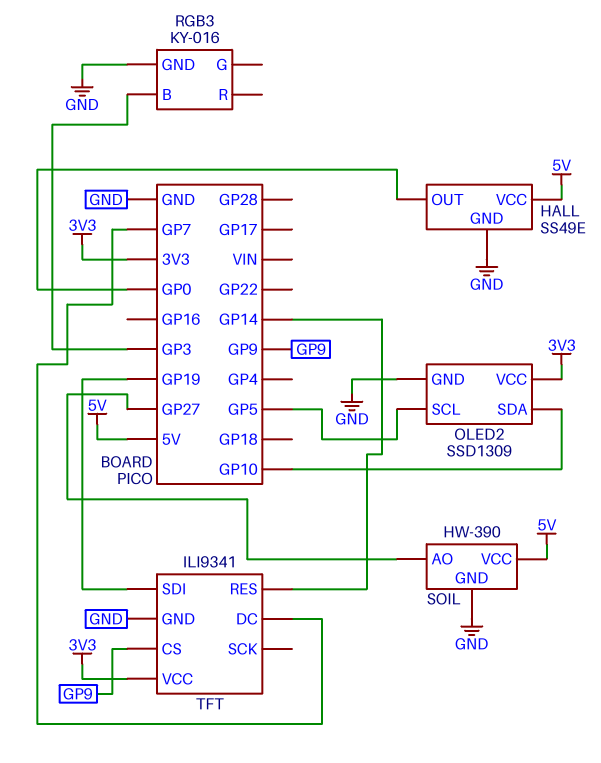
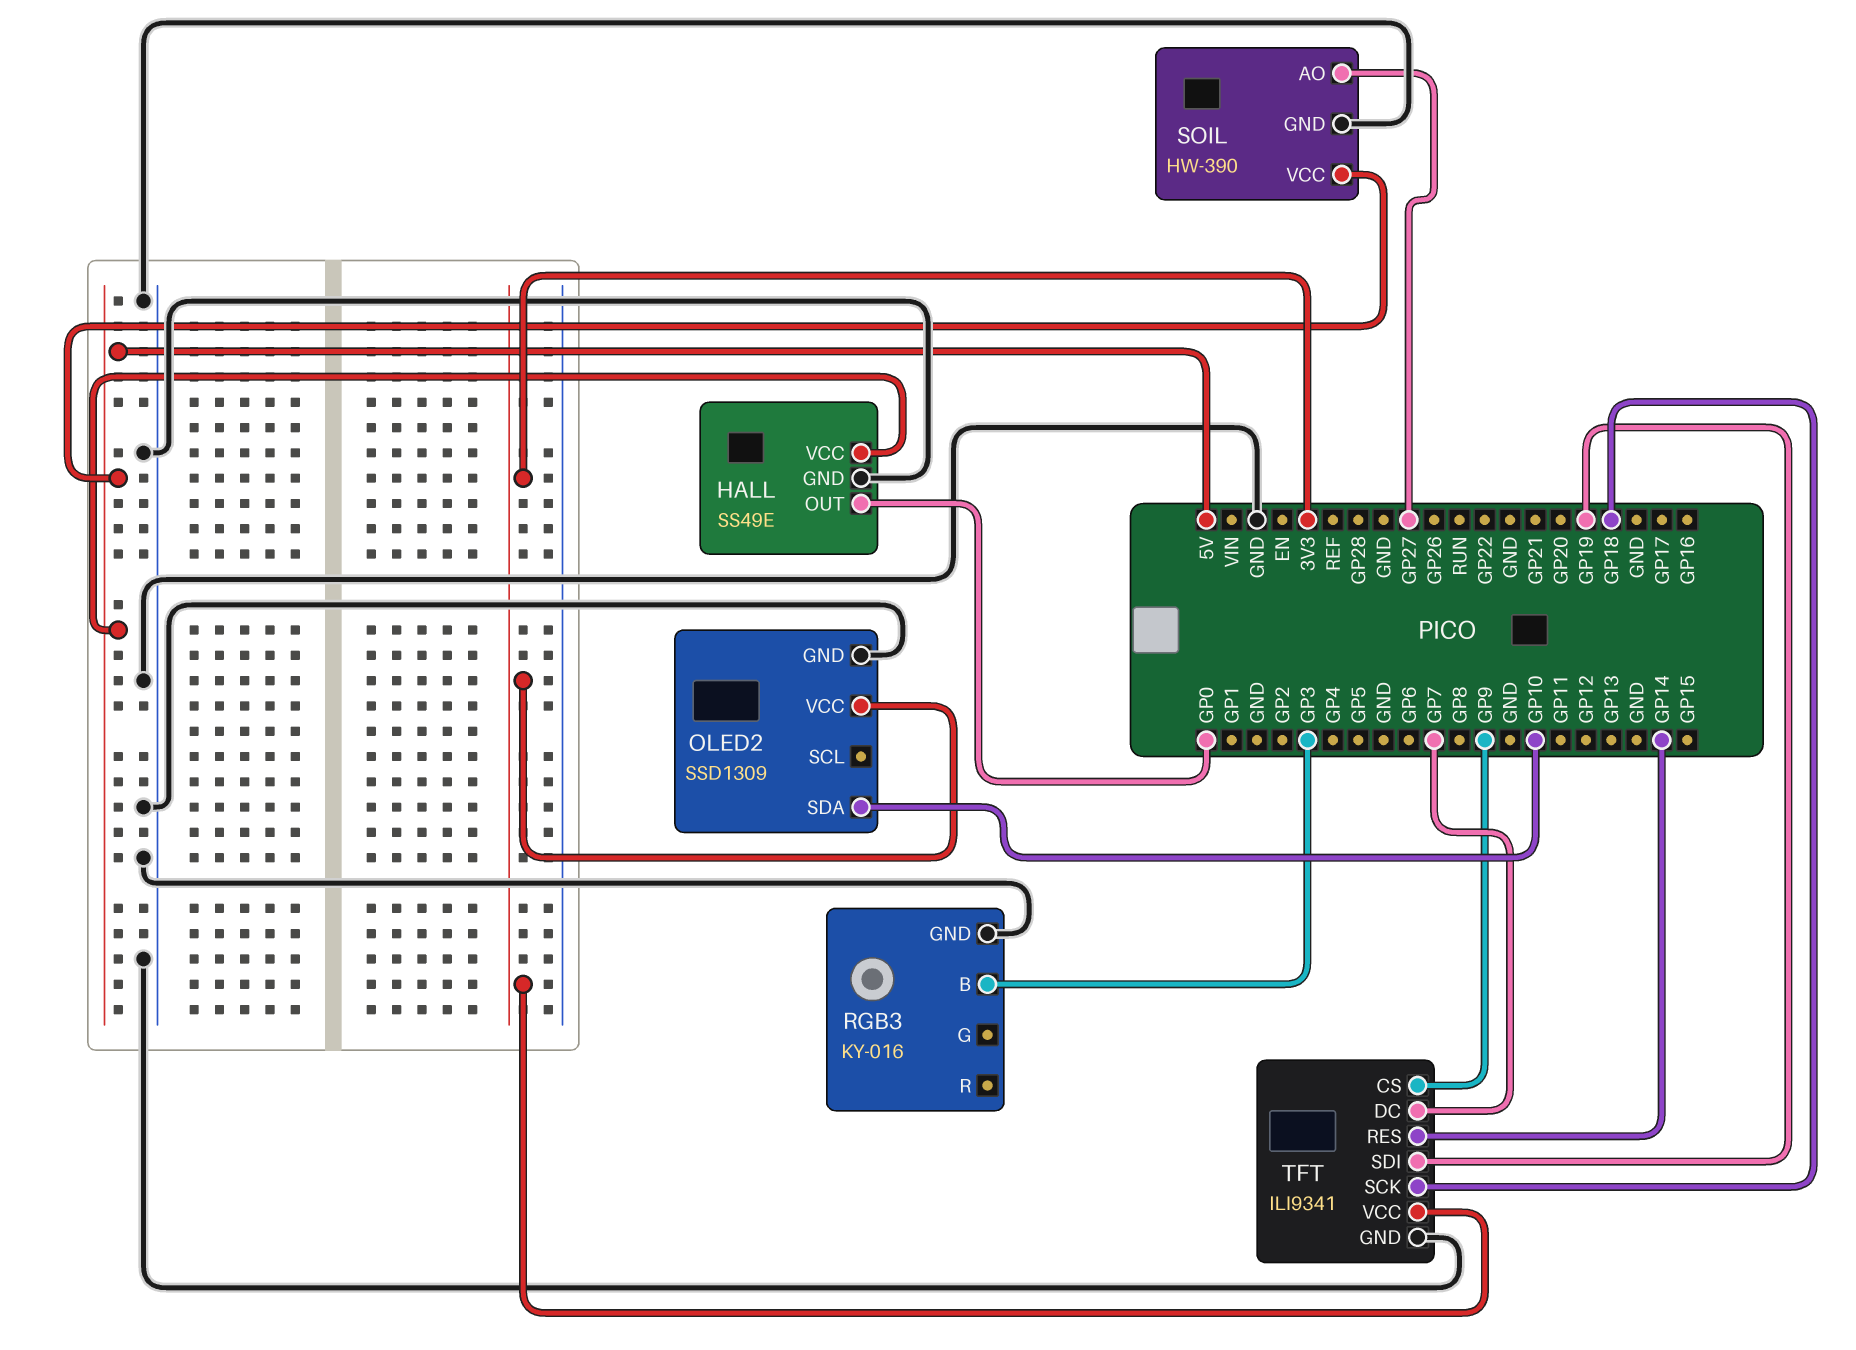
OLED2 pin SCL: GP5 -> none
TFT pin SCK: none -> GP18

